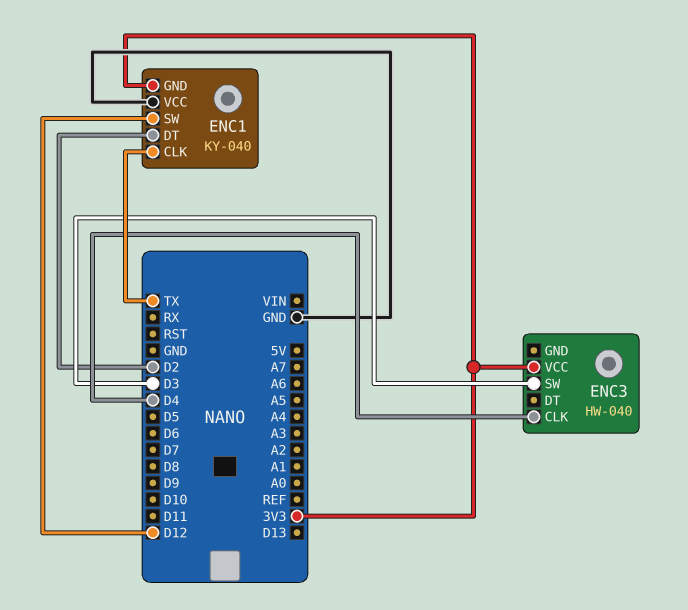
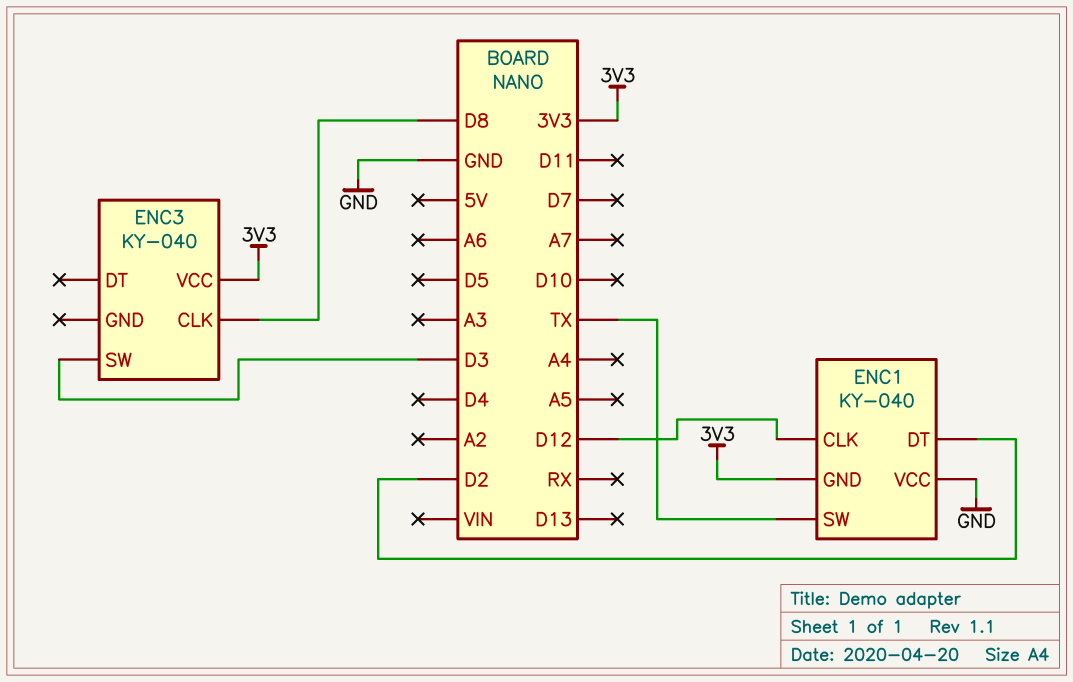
ENC1 pin CLK: TX -> D12
ENC1 pin SW: D12 -> TX
ENC3: HW-040 -> KY-040
ENC3 pin CLK: D4 -> D8

